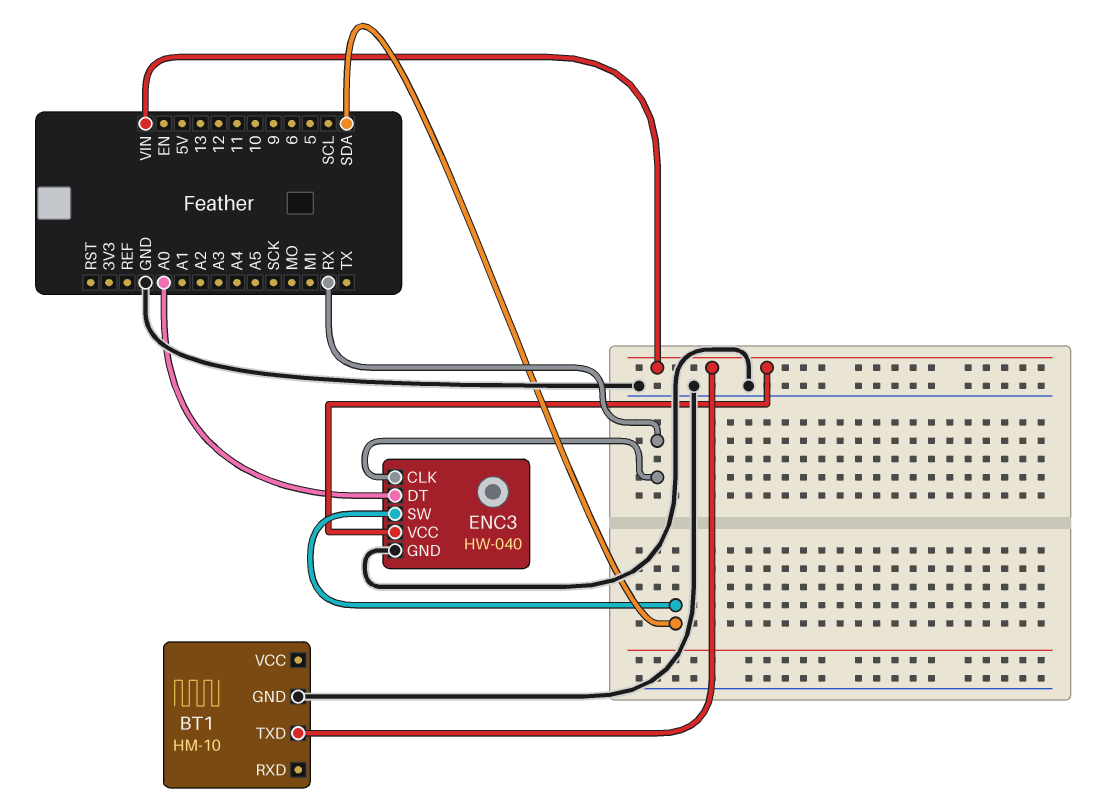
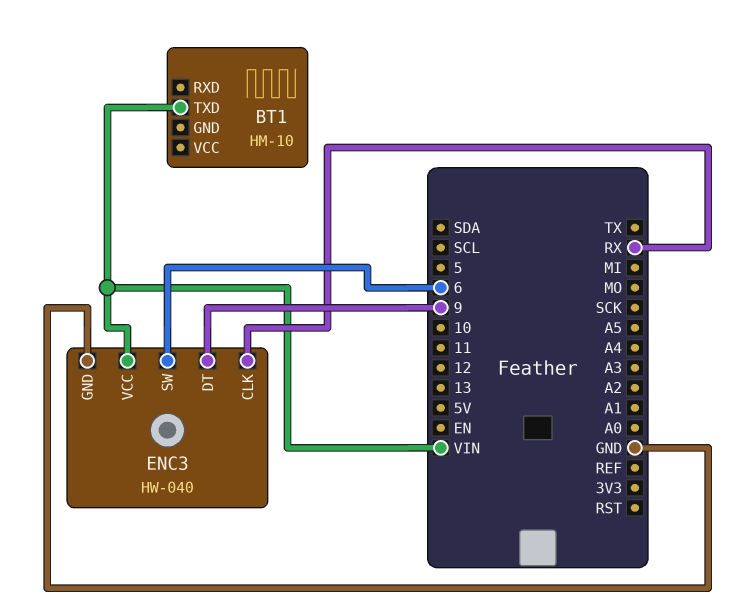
BT1 pin GND: GND -> none
ENC3 pin DT: A0 -> 9
ENC3 pin SW: SDA -> 6

